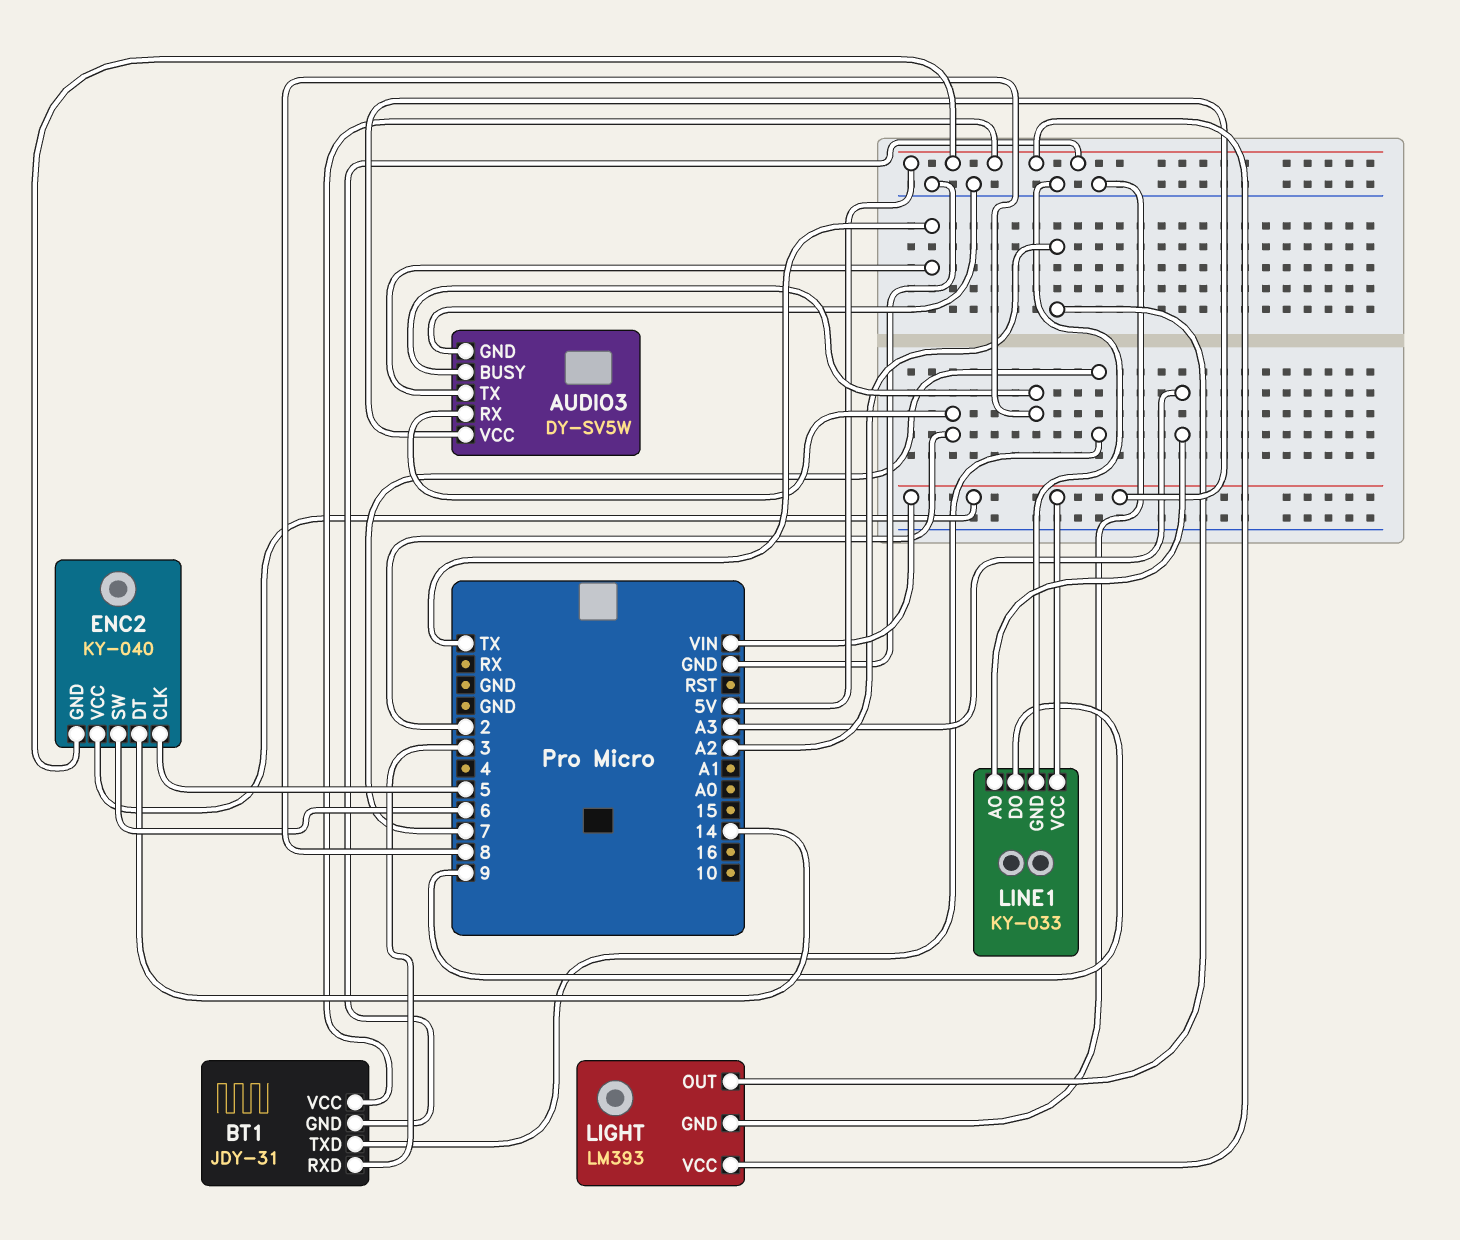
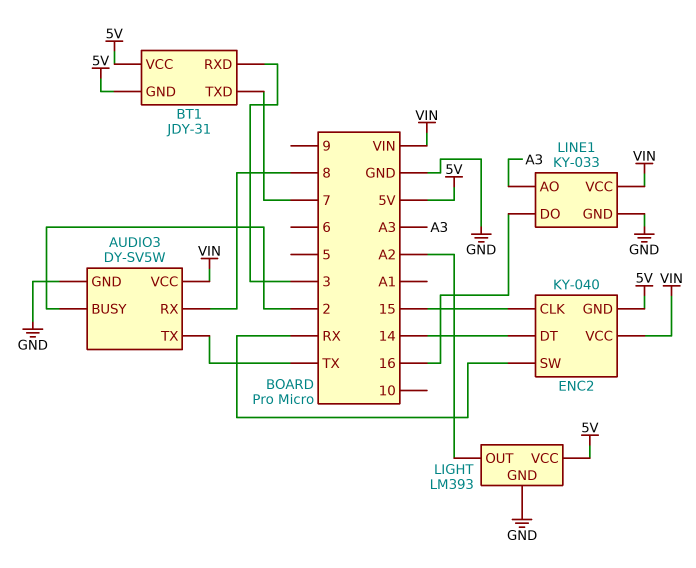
AUDIO3 pin BUSY: 8 -> 2
AUDIO3 pin RX: 2 -> 8
ENC2 pin CLK: 5 -> 15
ENC2 pin SW: 6 -> RX
LINE1 pin DO: 9 -> 16

